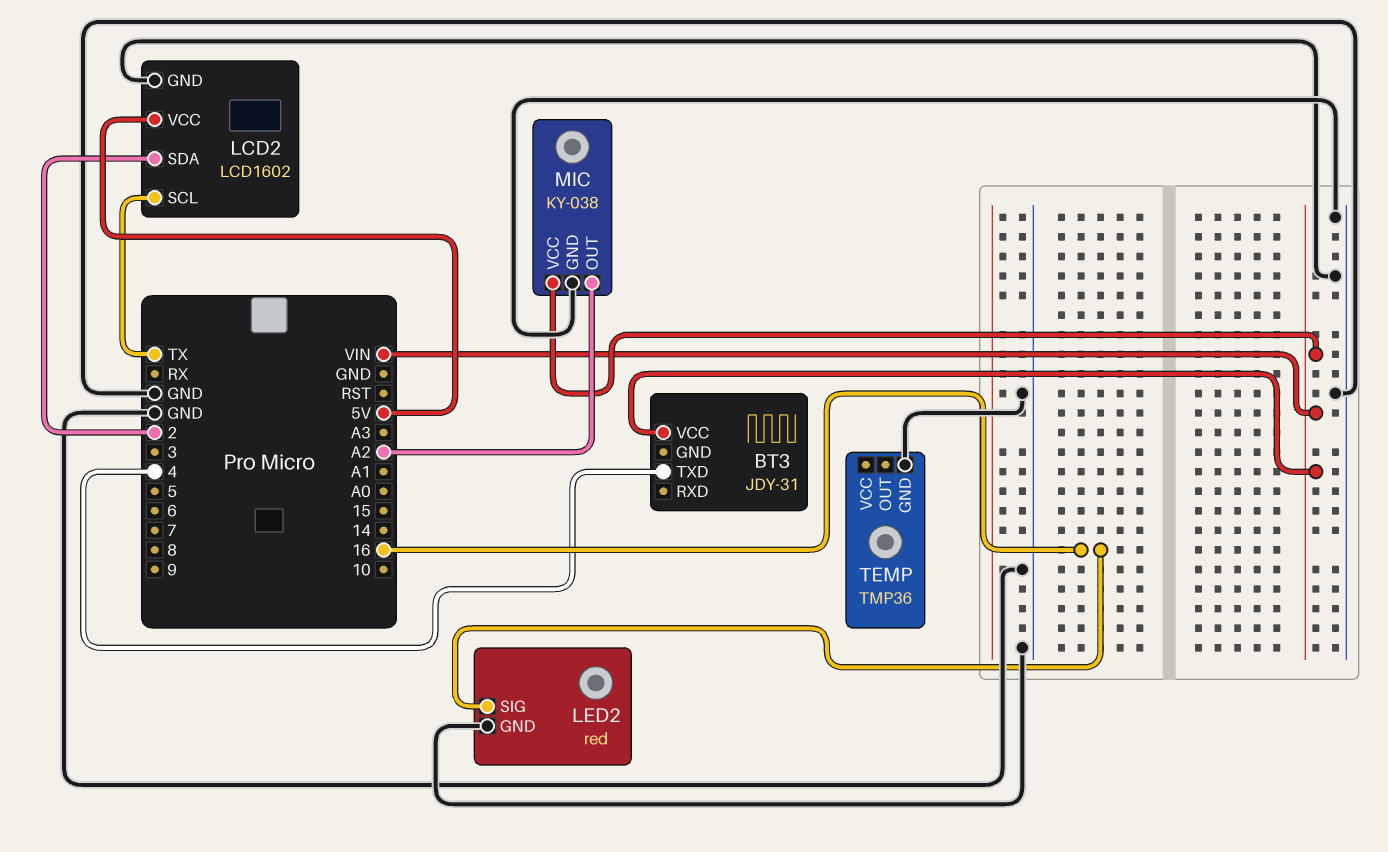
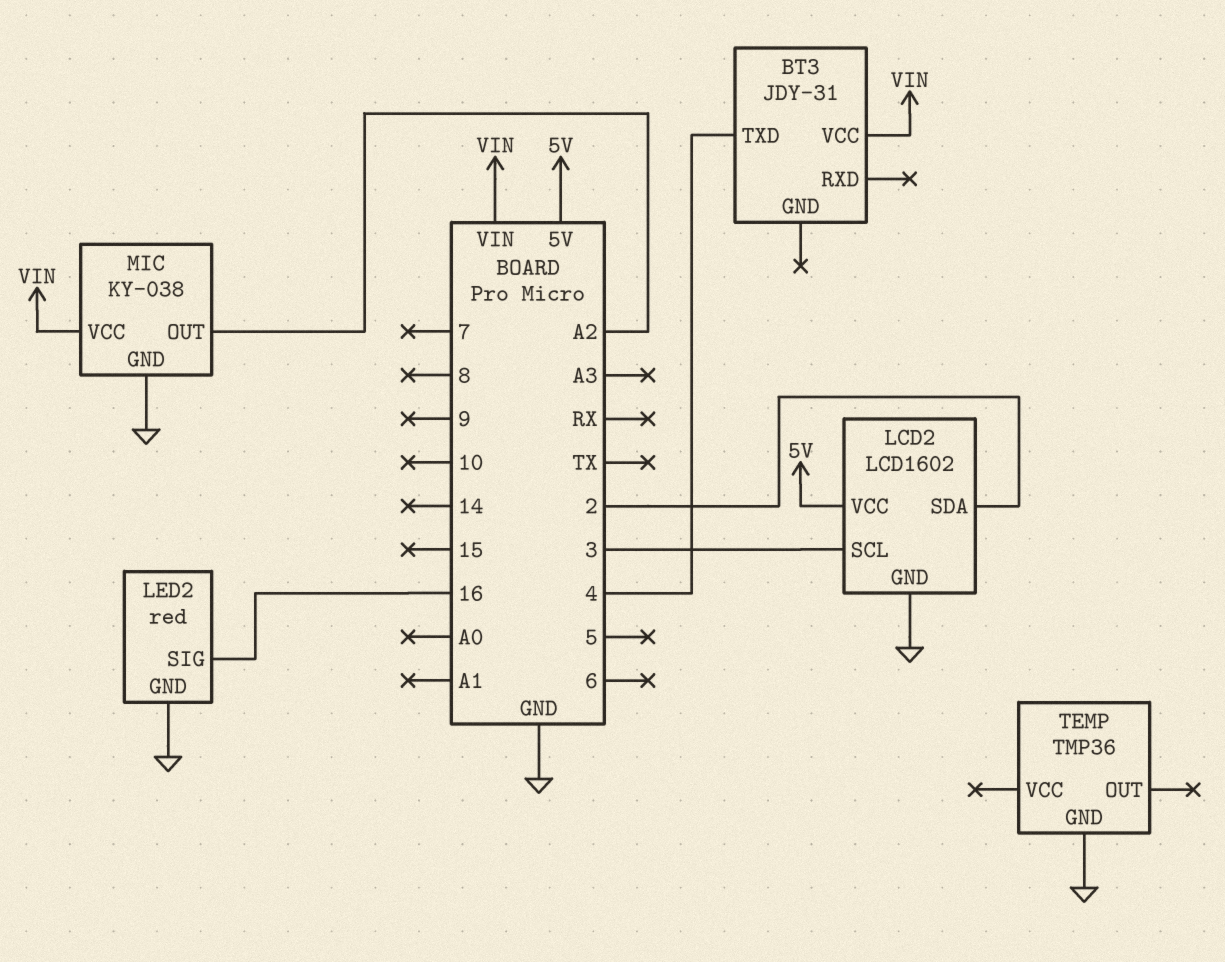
LCD2 pin SCL: TX -> 3

